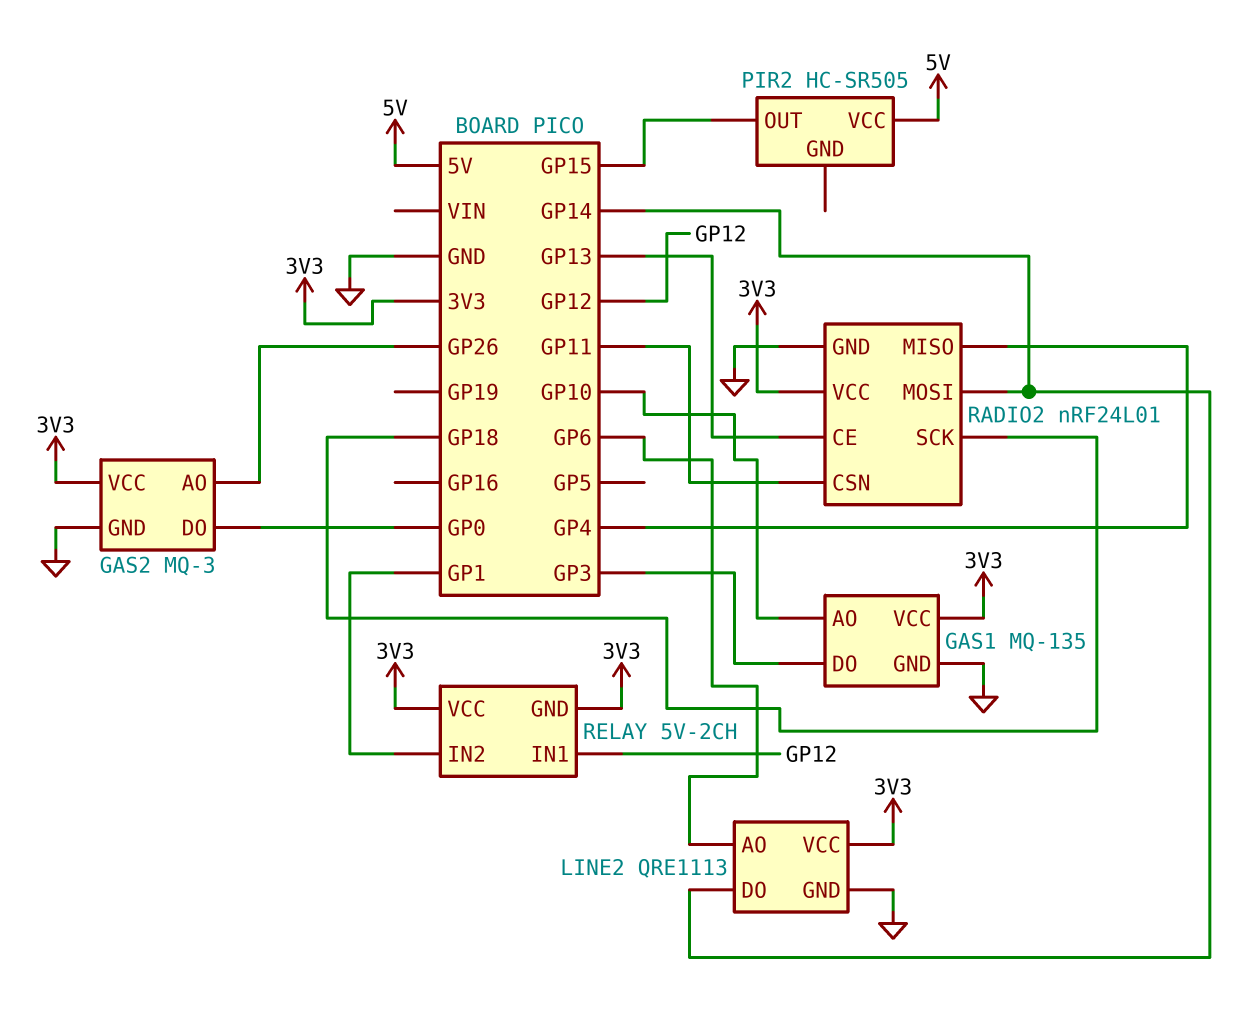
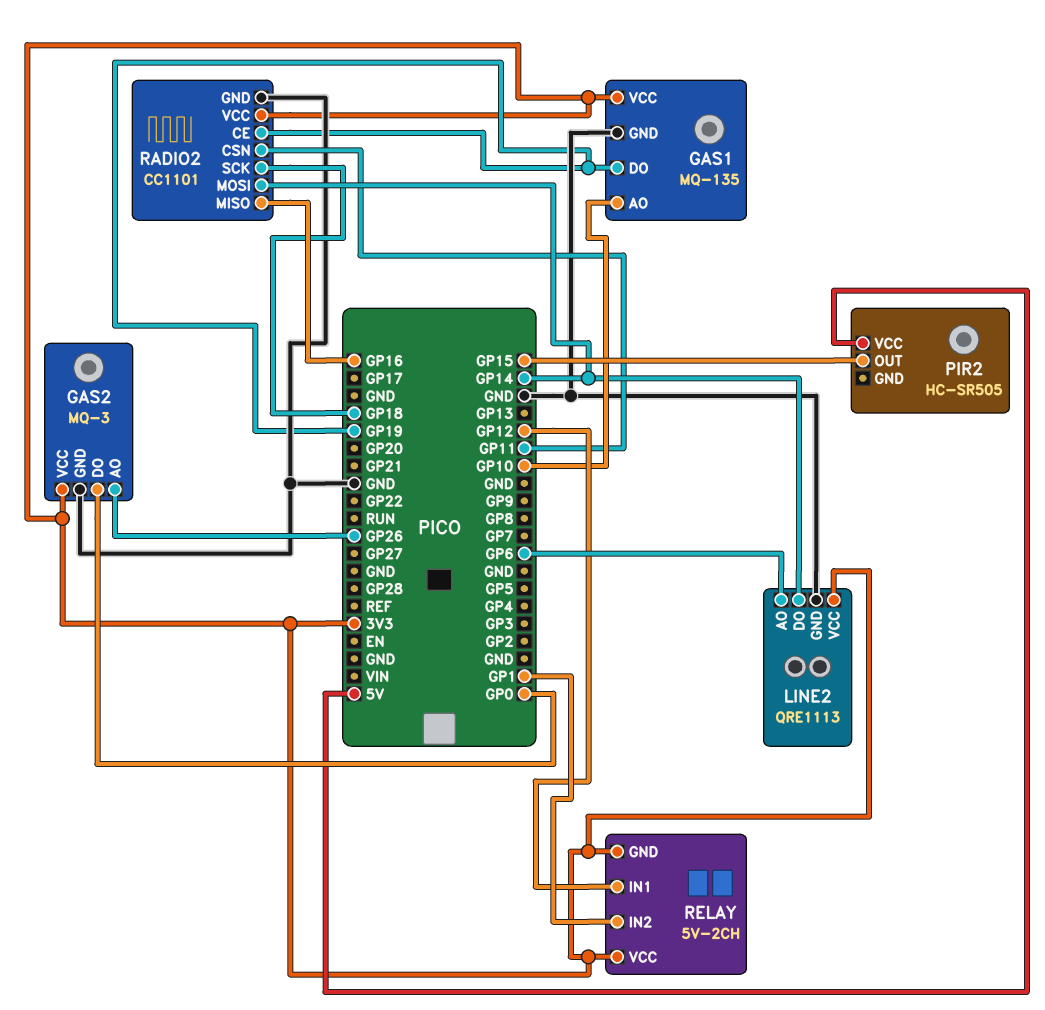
GAS1 pin DO: GP3 -> GP19
RADIO2: nRF24L01 -> CC1101
RADIO2 pin CE: GP13 -> GP19
RADIO2 pin MISO: GP4 -> GP16

